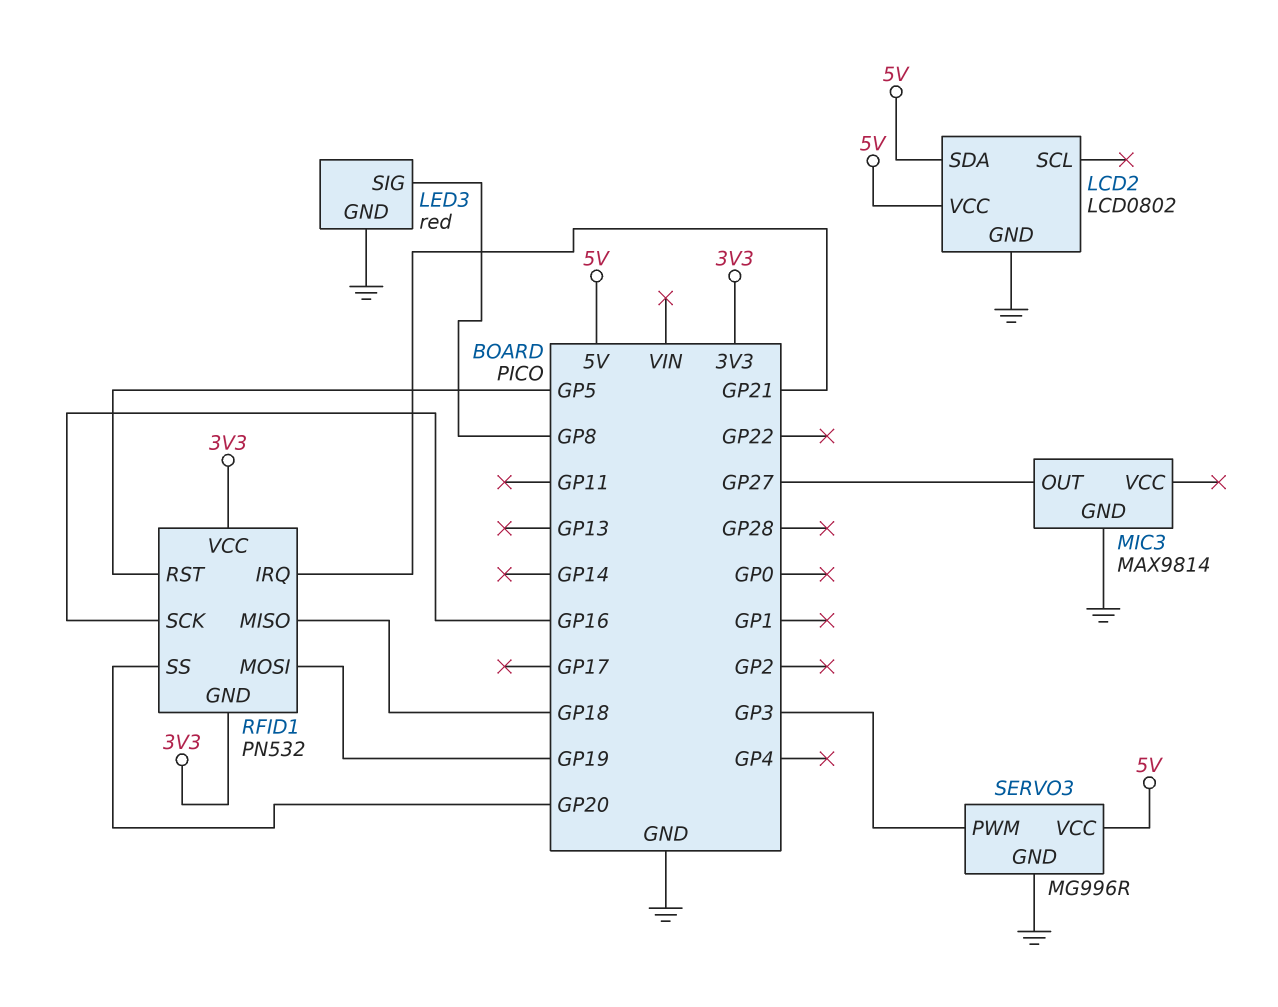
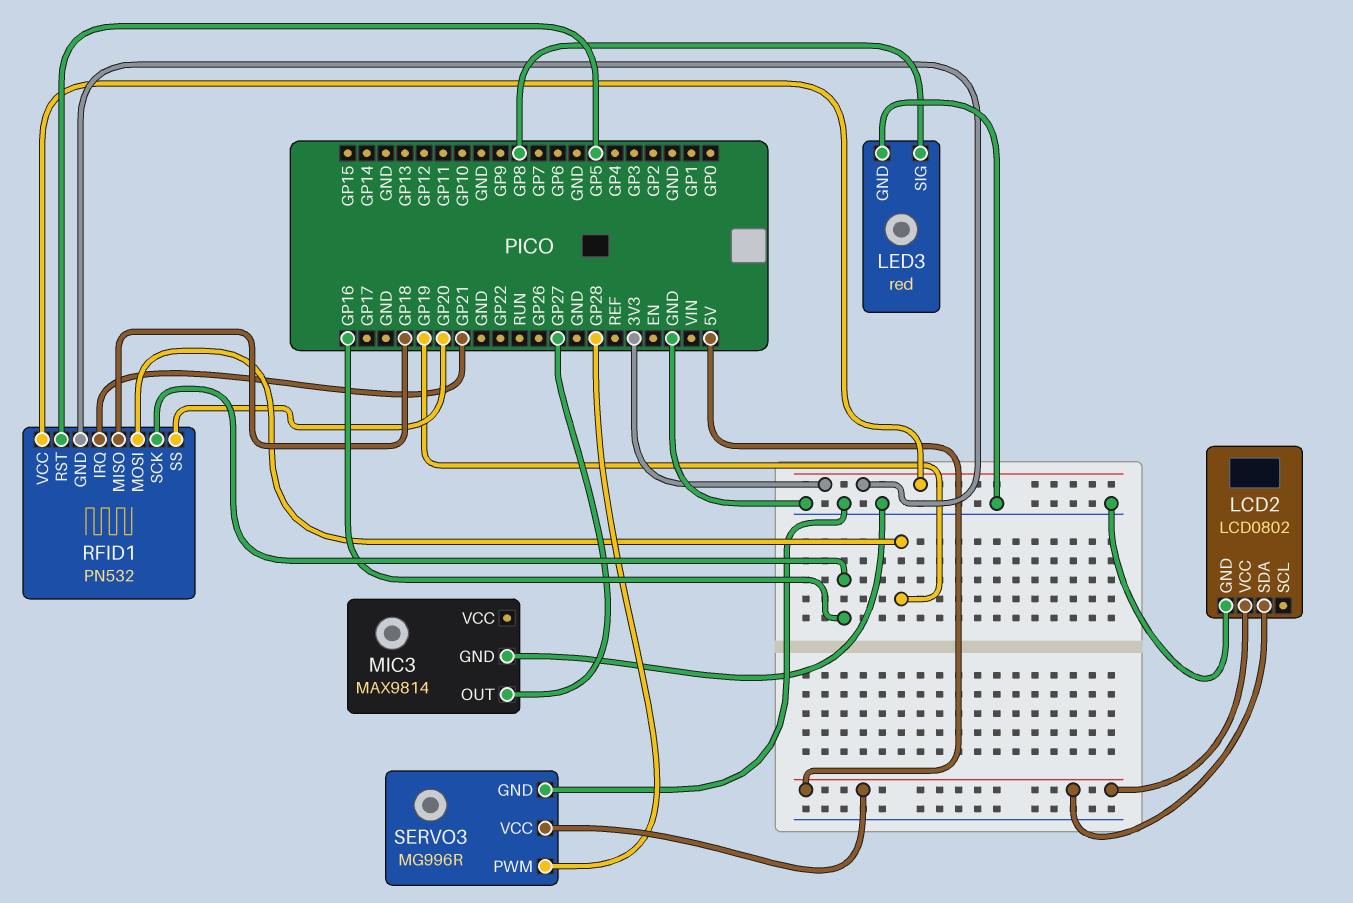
SERVO3 pin PWM: GP3 -> GP28

